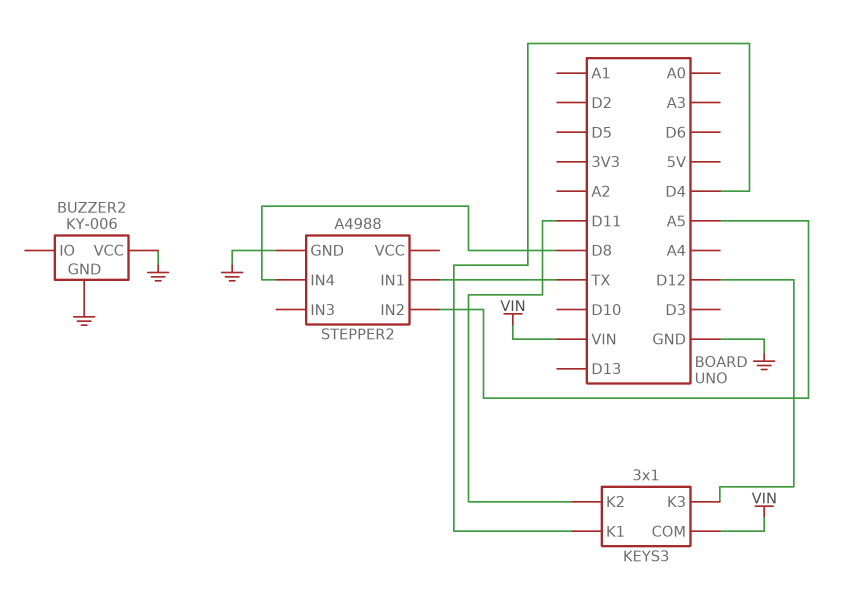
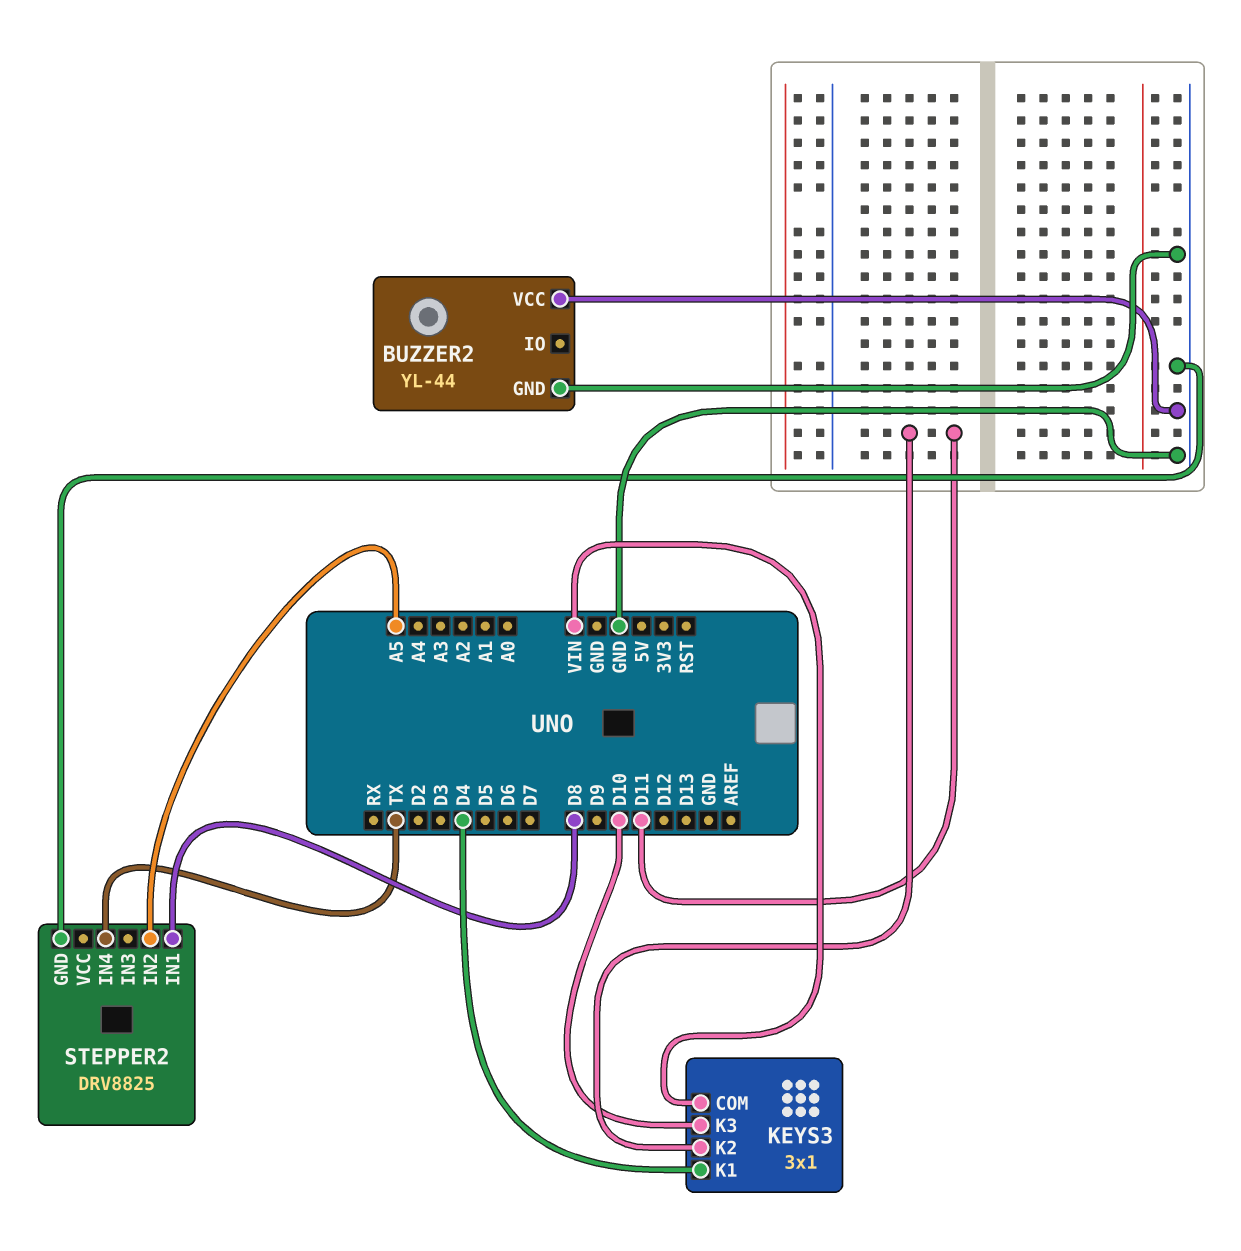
BUZZER2: KY-006 -> YL-44
KEYS3 pin K3: D12 -> D10
STEPPER2: A4988 -> DRV8825
STEPPER2 pin IN1: TX -> D8
STEPPER2 pin IN4: D8 -> TX

